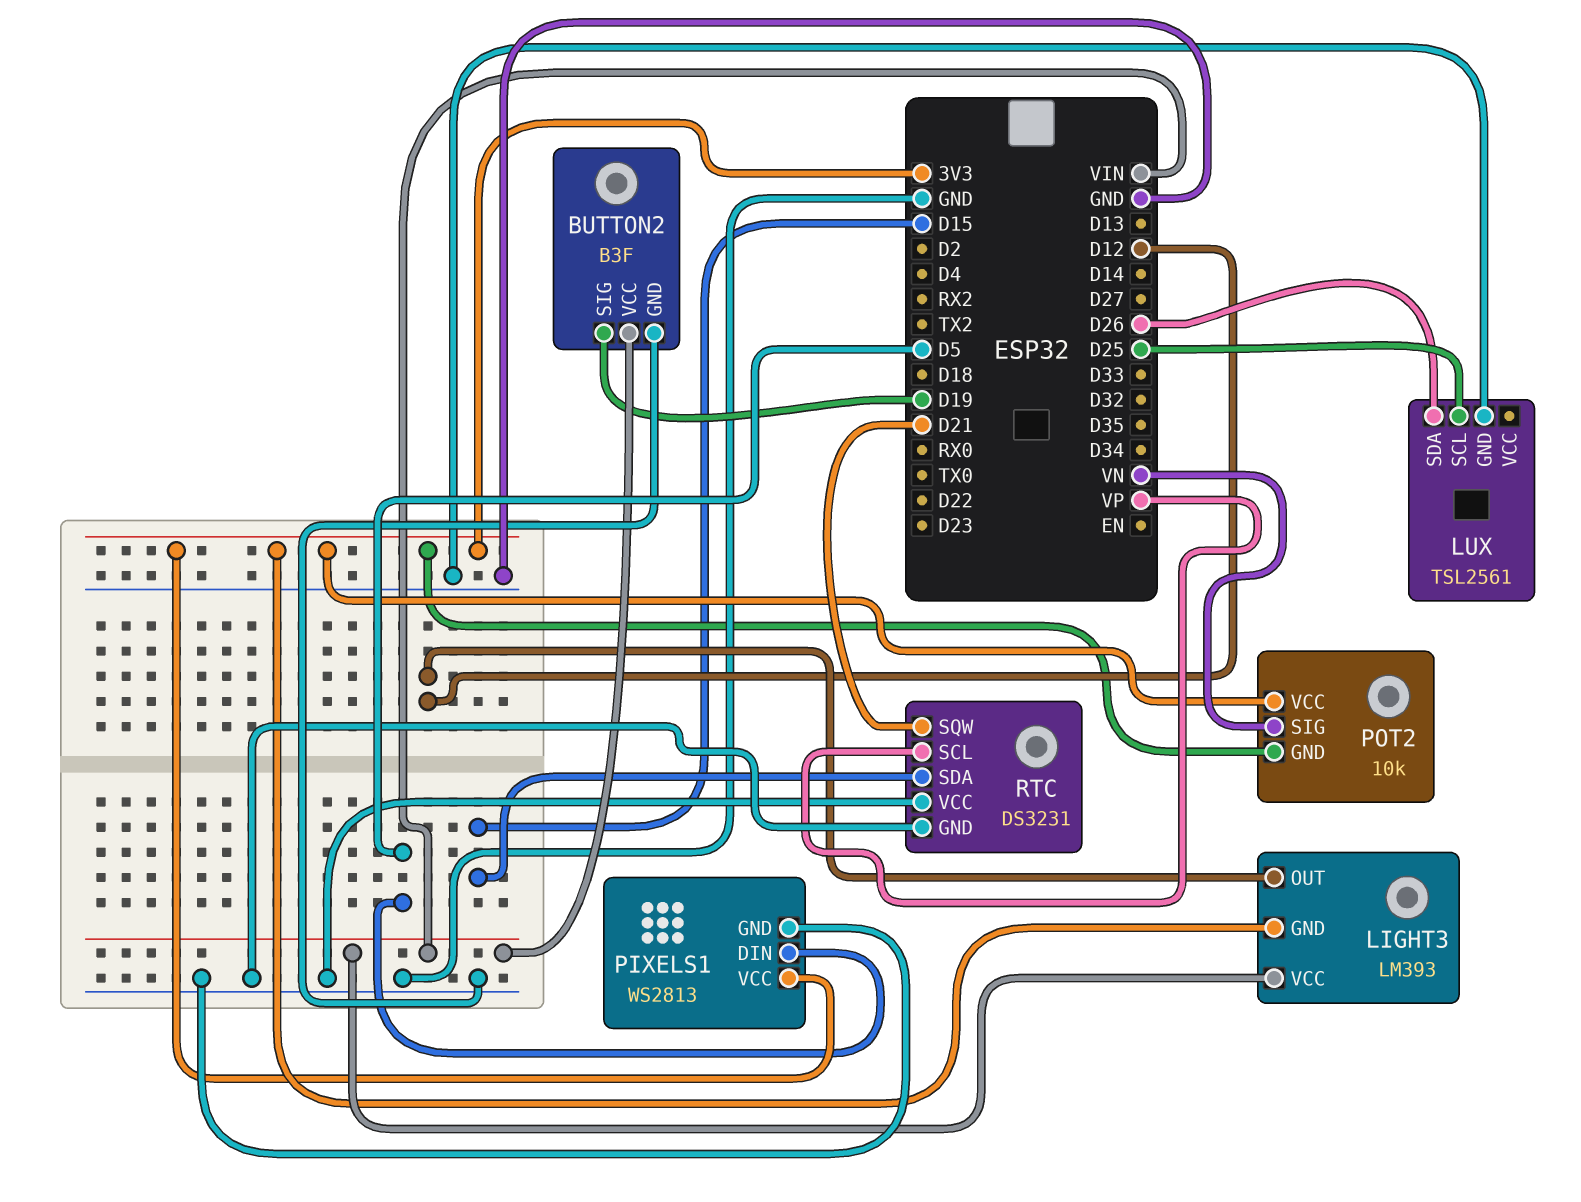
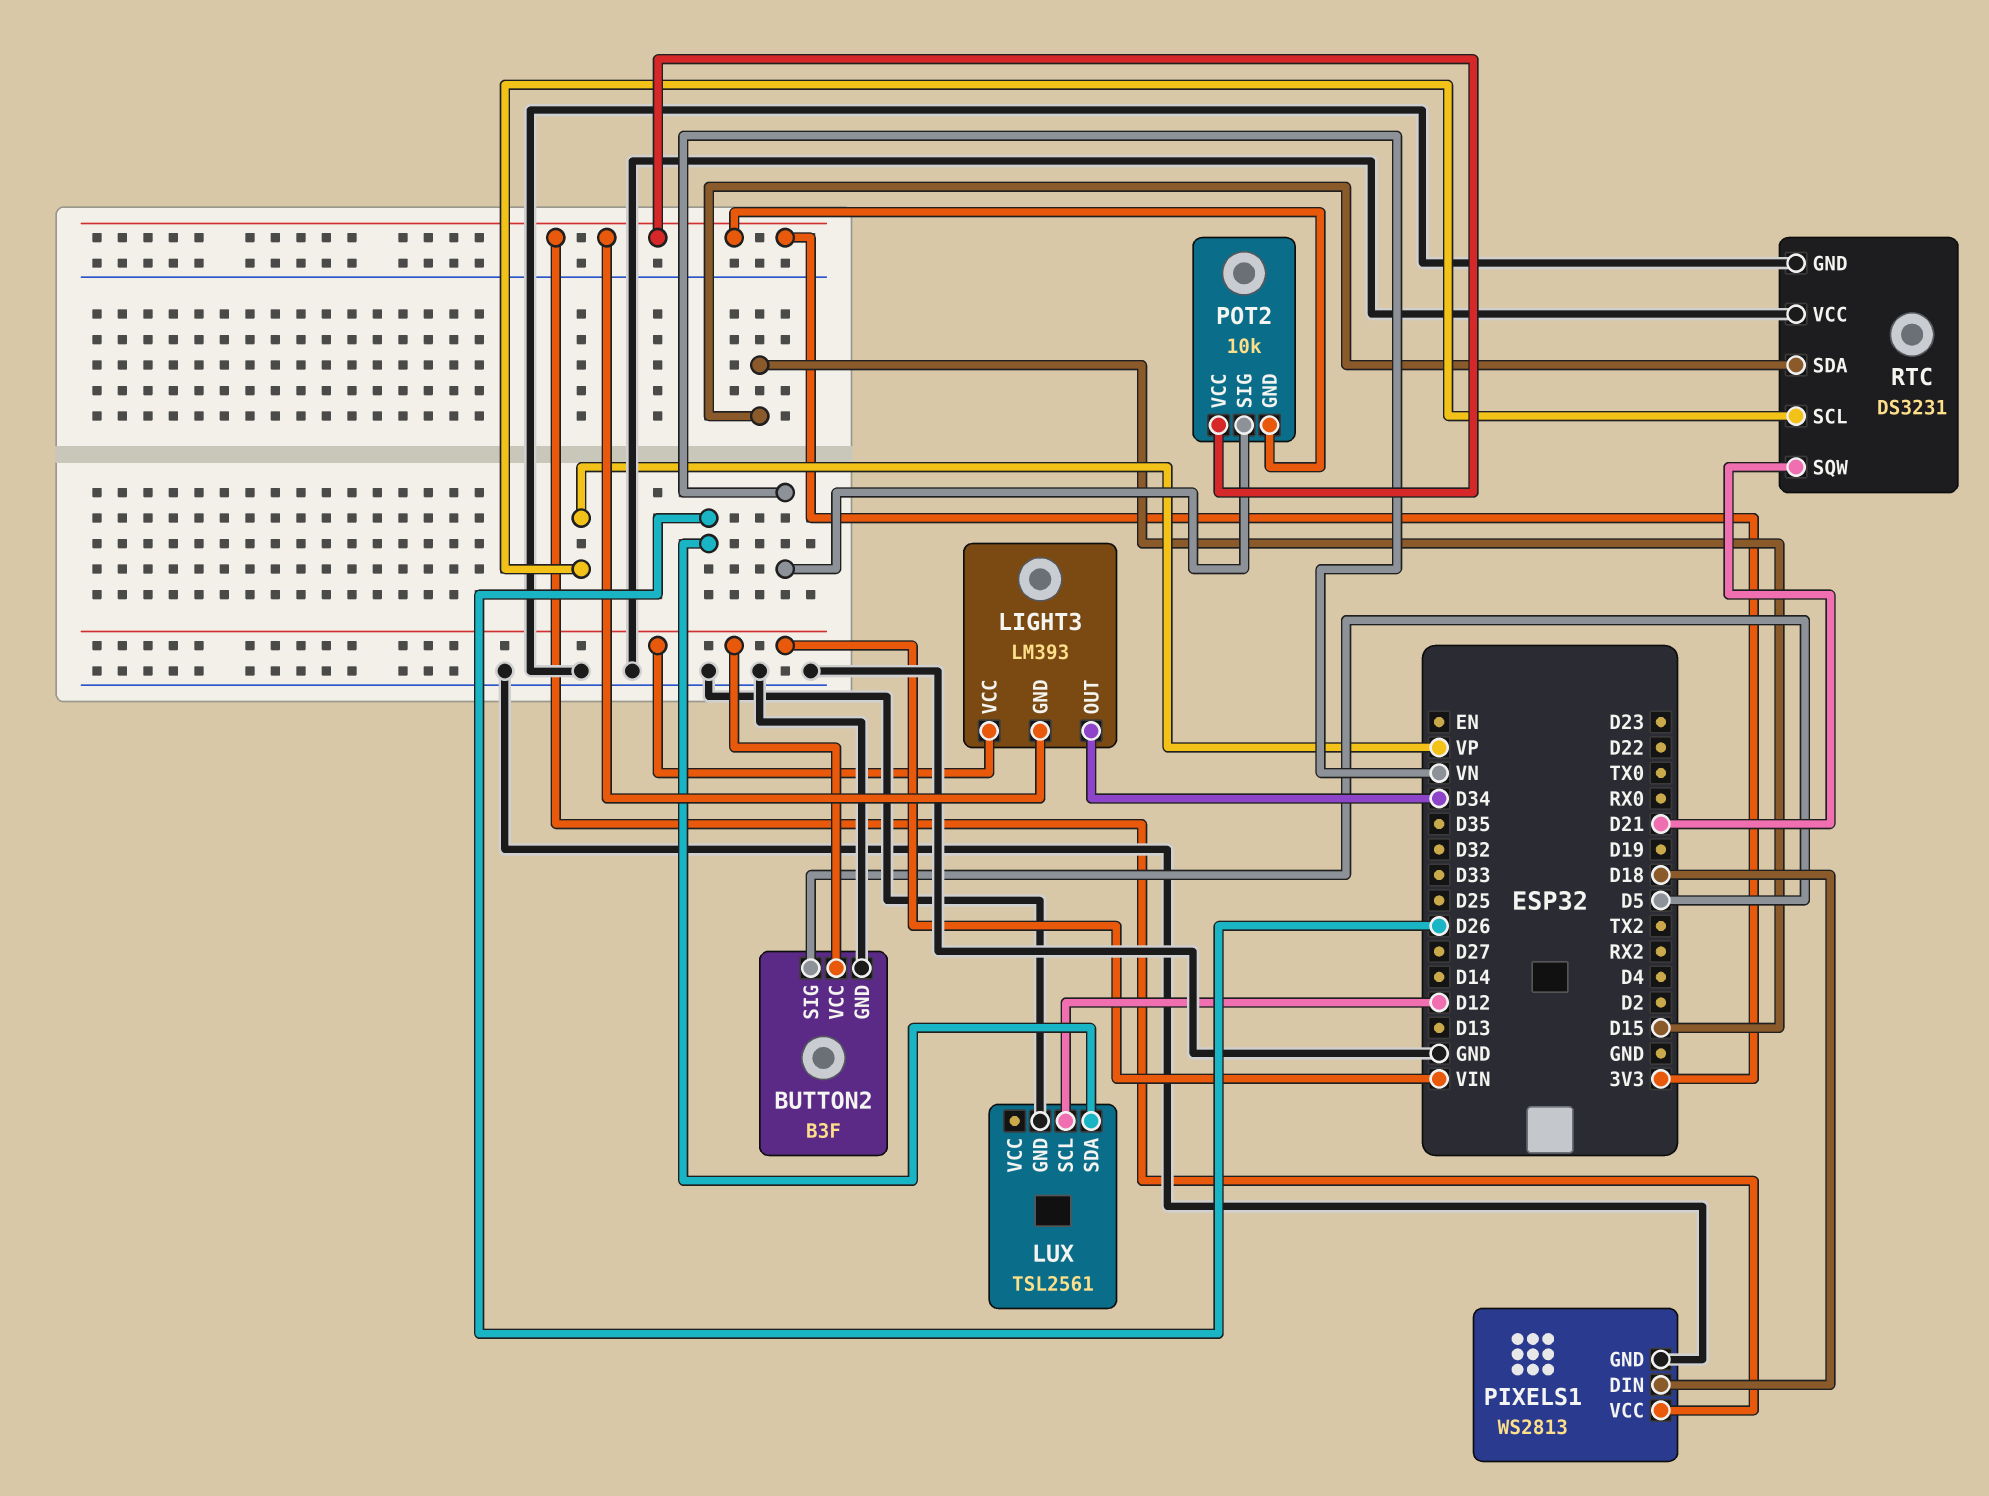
BUTTON2 pin SIG: D19 -> D5
LIGHT3 pin OUT: D12 -> D34
LUX pin SCL: D25 -> D12
PIXELS1 pin DIN: D5 -> D18

